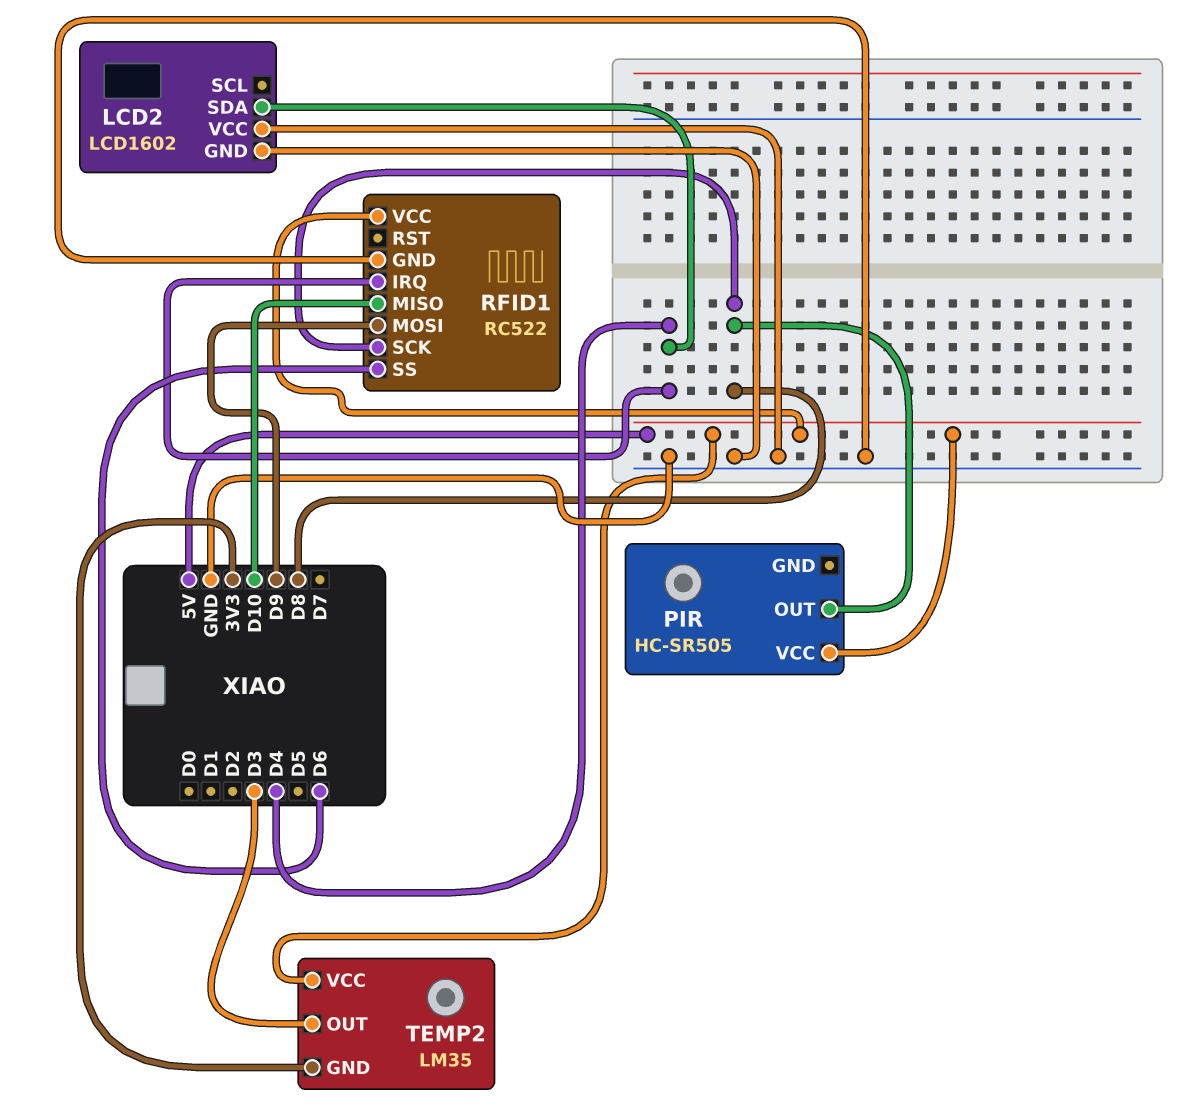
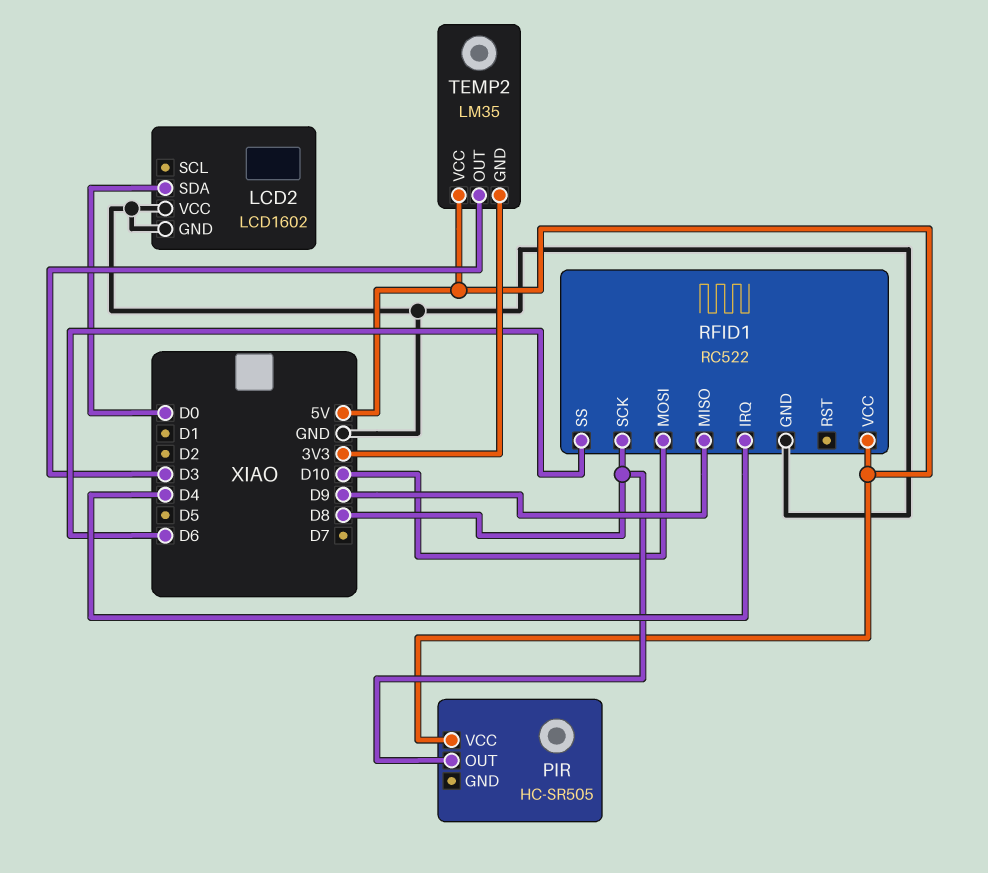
LCD2 pin SDA: D4 -> D0
RFID1 pin MISO: D10 -> D9
RFID1 pin MOSI: D9 -> D10

